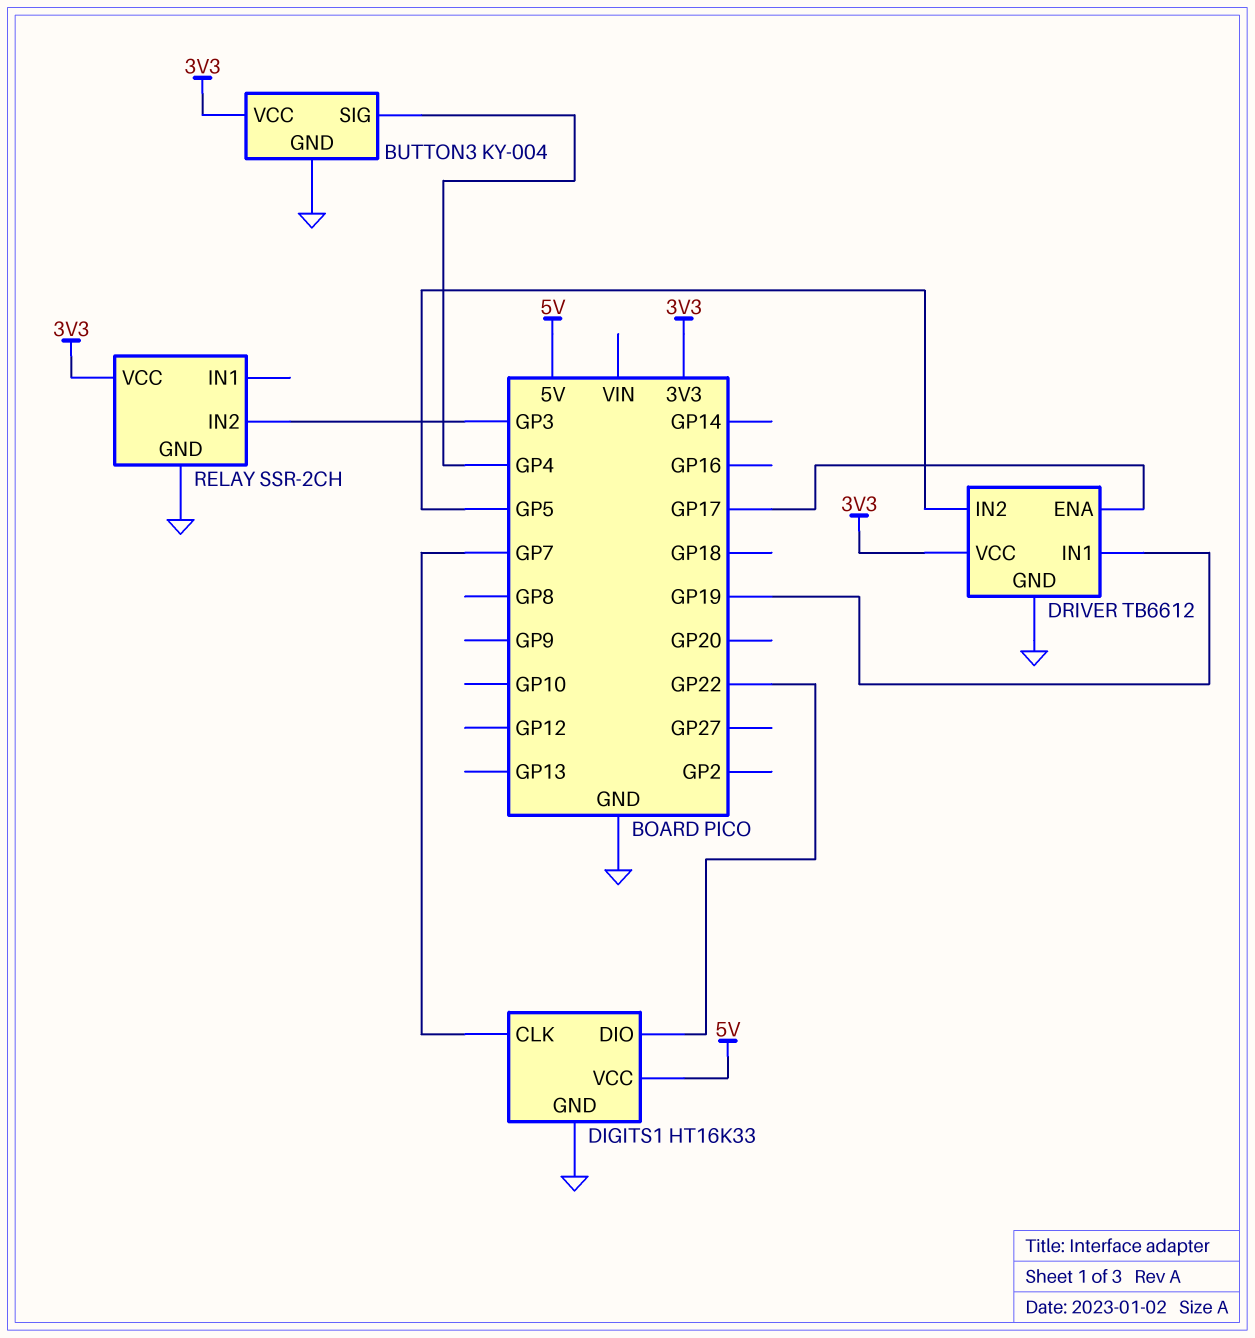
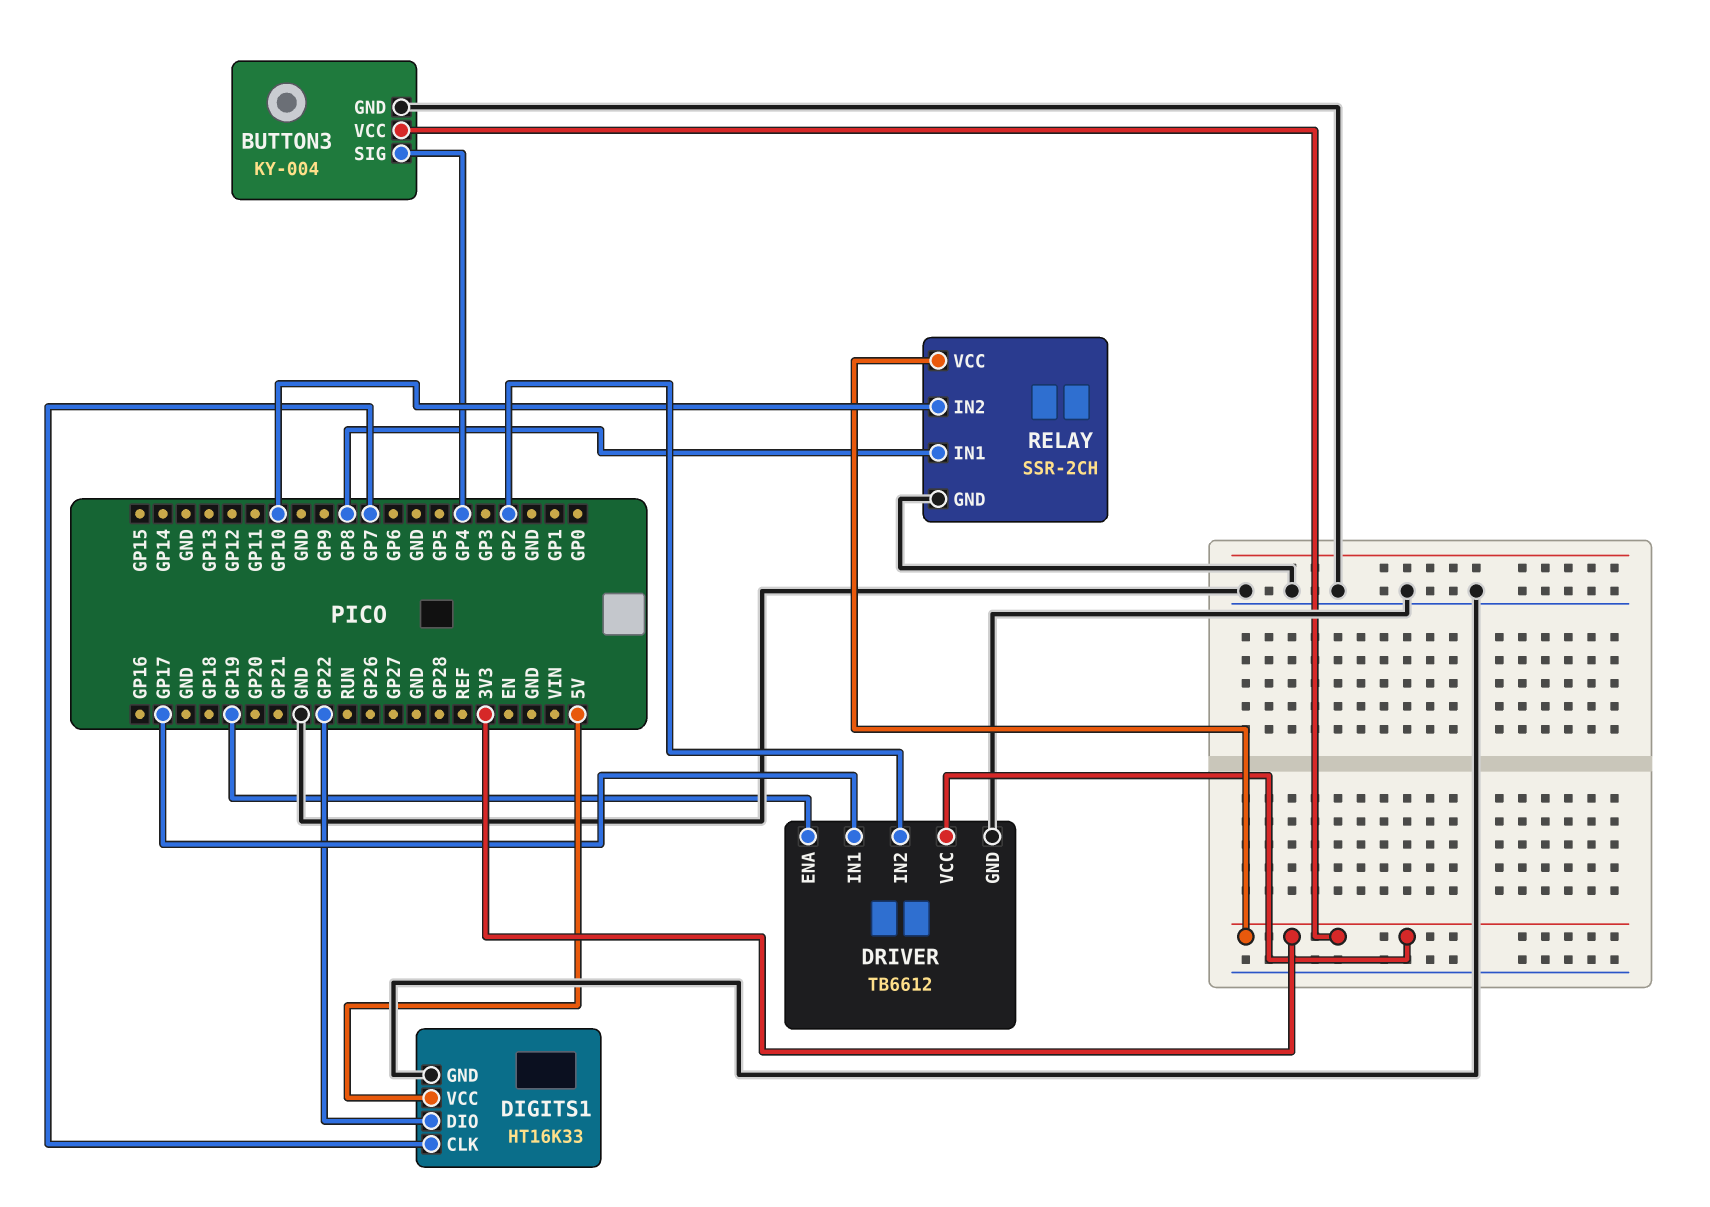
DRIVER pin ENA: GP17 -> GP19
DRIVER pin IN1: GP19 -> GP17
DRIVER pin IN2: GP5 -> GP2
RELAY pin IN1: none -> GP8
RELAY pin IN2: GP3 -> GP10

